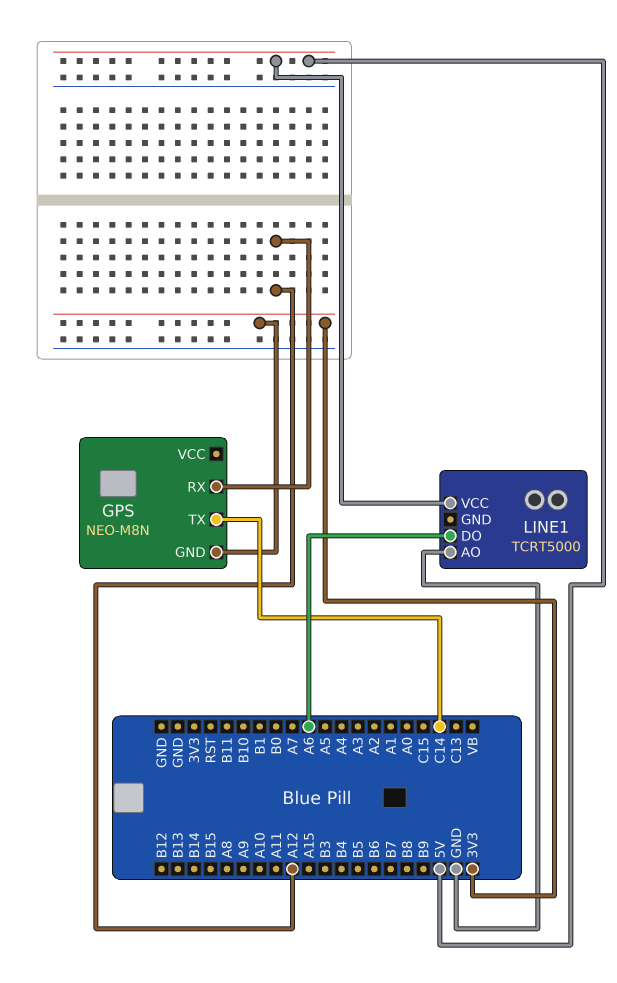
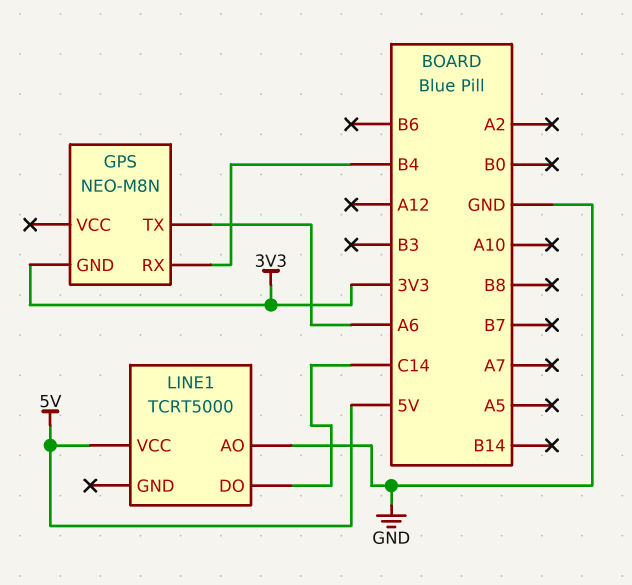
GPS pin RX: A12 -> B4
GPS pin TX: C14 -> A6
LINE1 pin DO: A6 -> C14

